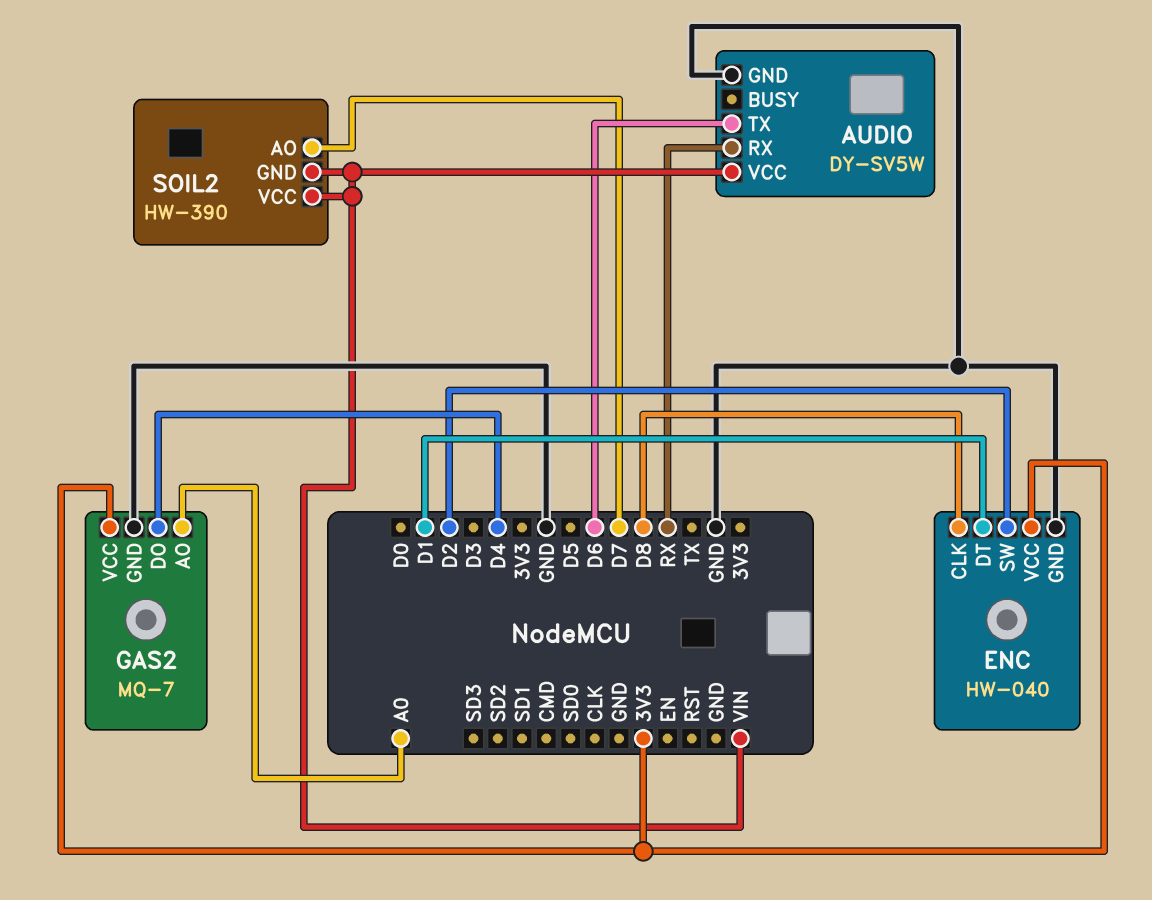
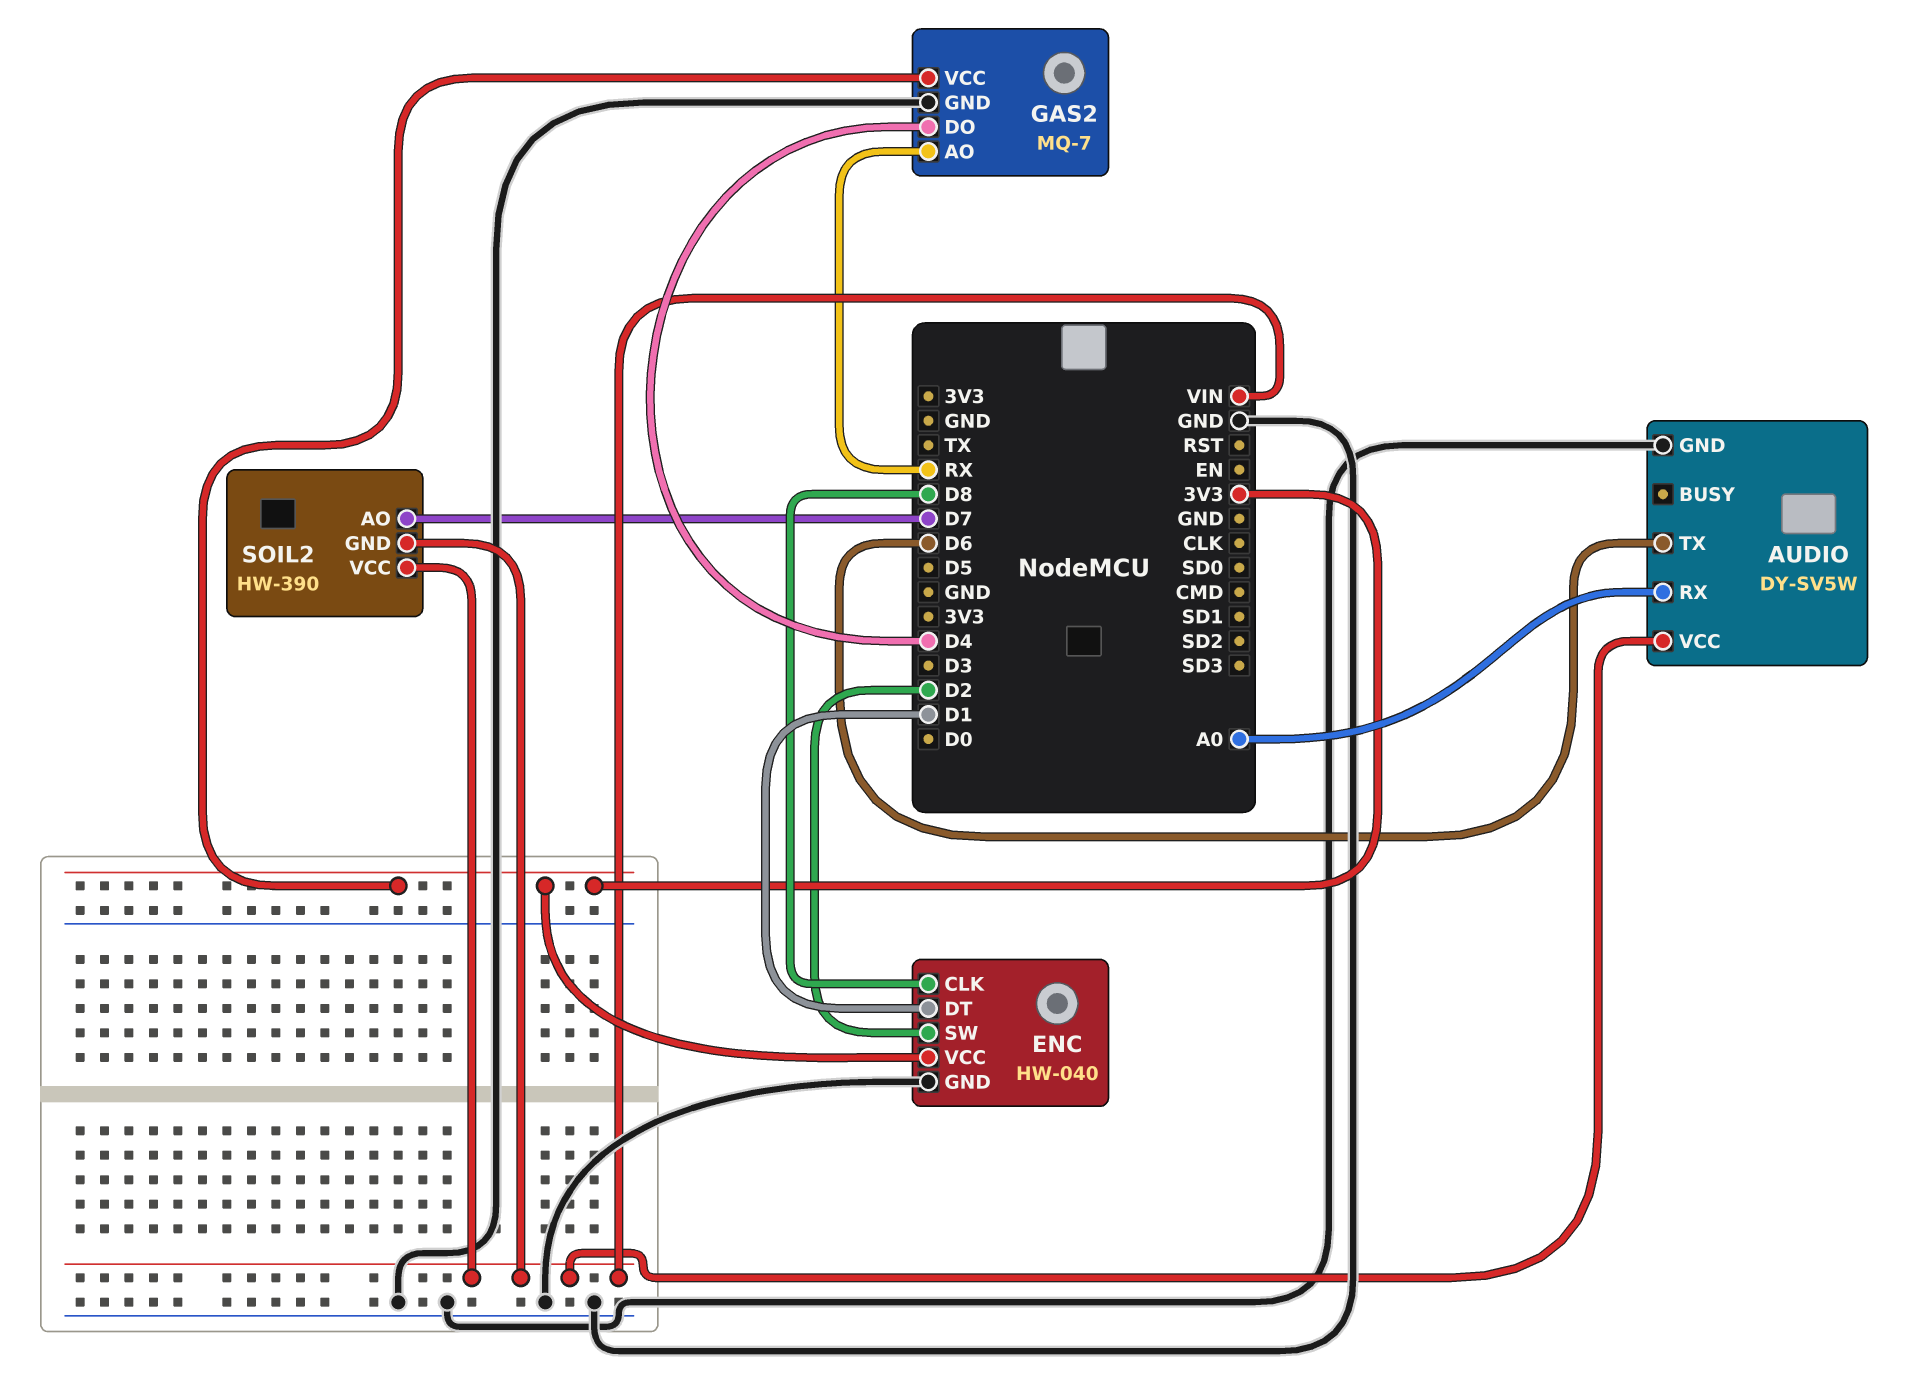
AUDIO pin RX: RX -> A0
GAS2 pin AO: A0 -> RX

